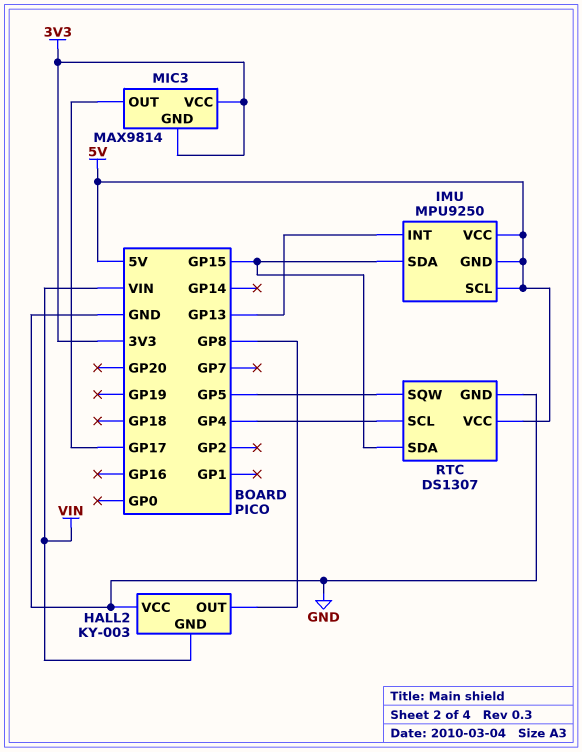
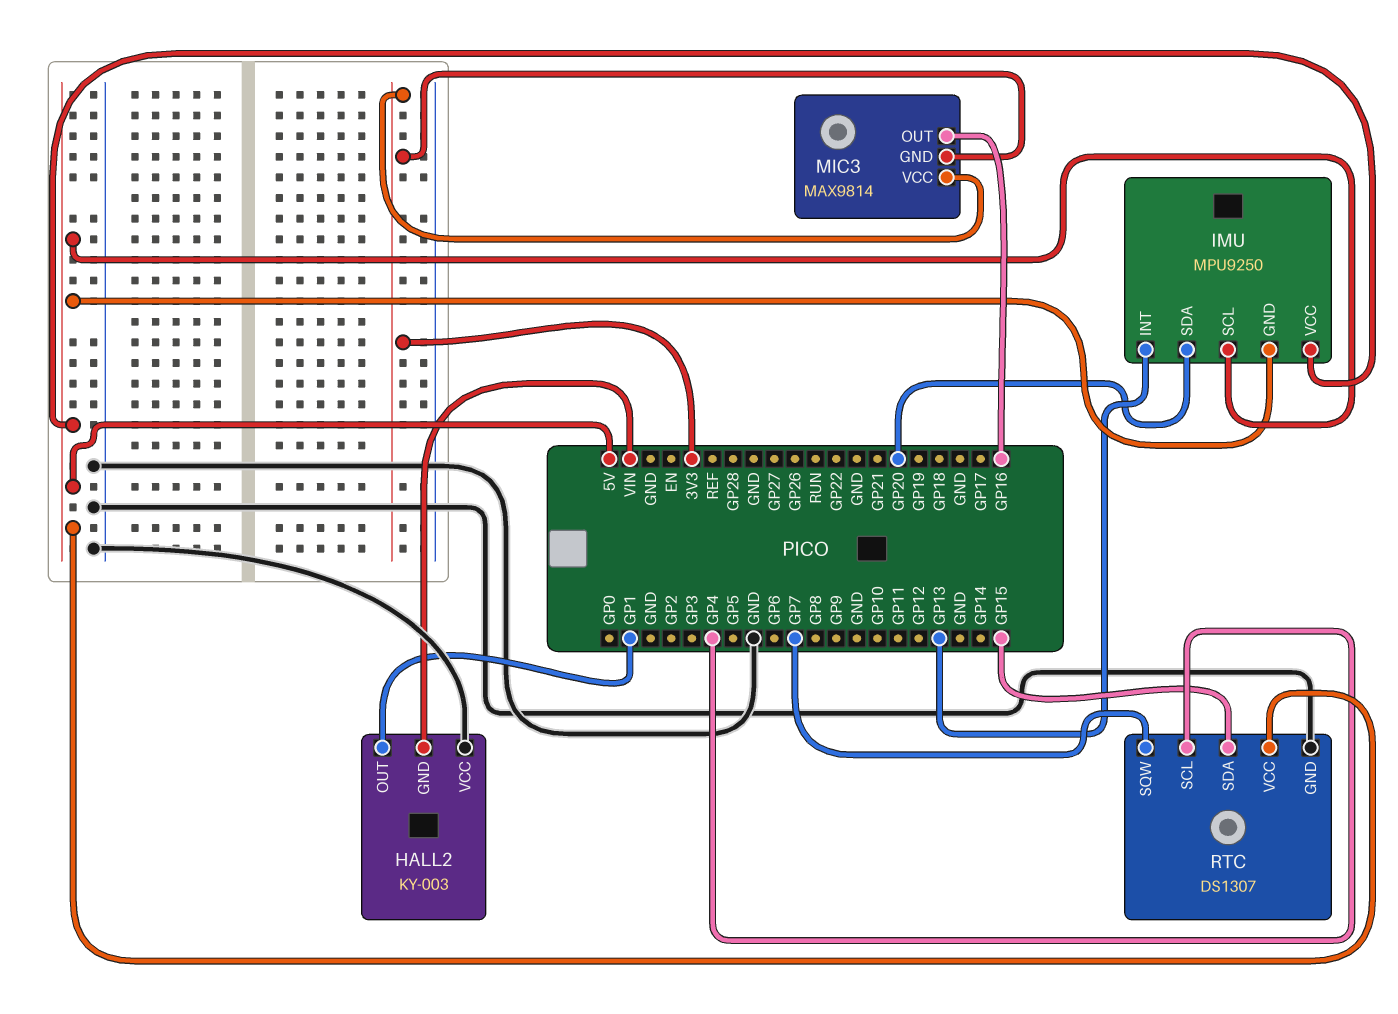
HALL2 pin OUT: GP8 -> GP1
IMU pin SDA: GP15 -> GP20
MIC3 pin OUT: GP17 -> GP16
RTC pin SQW: GP5 -> GP7

